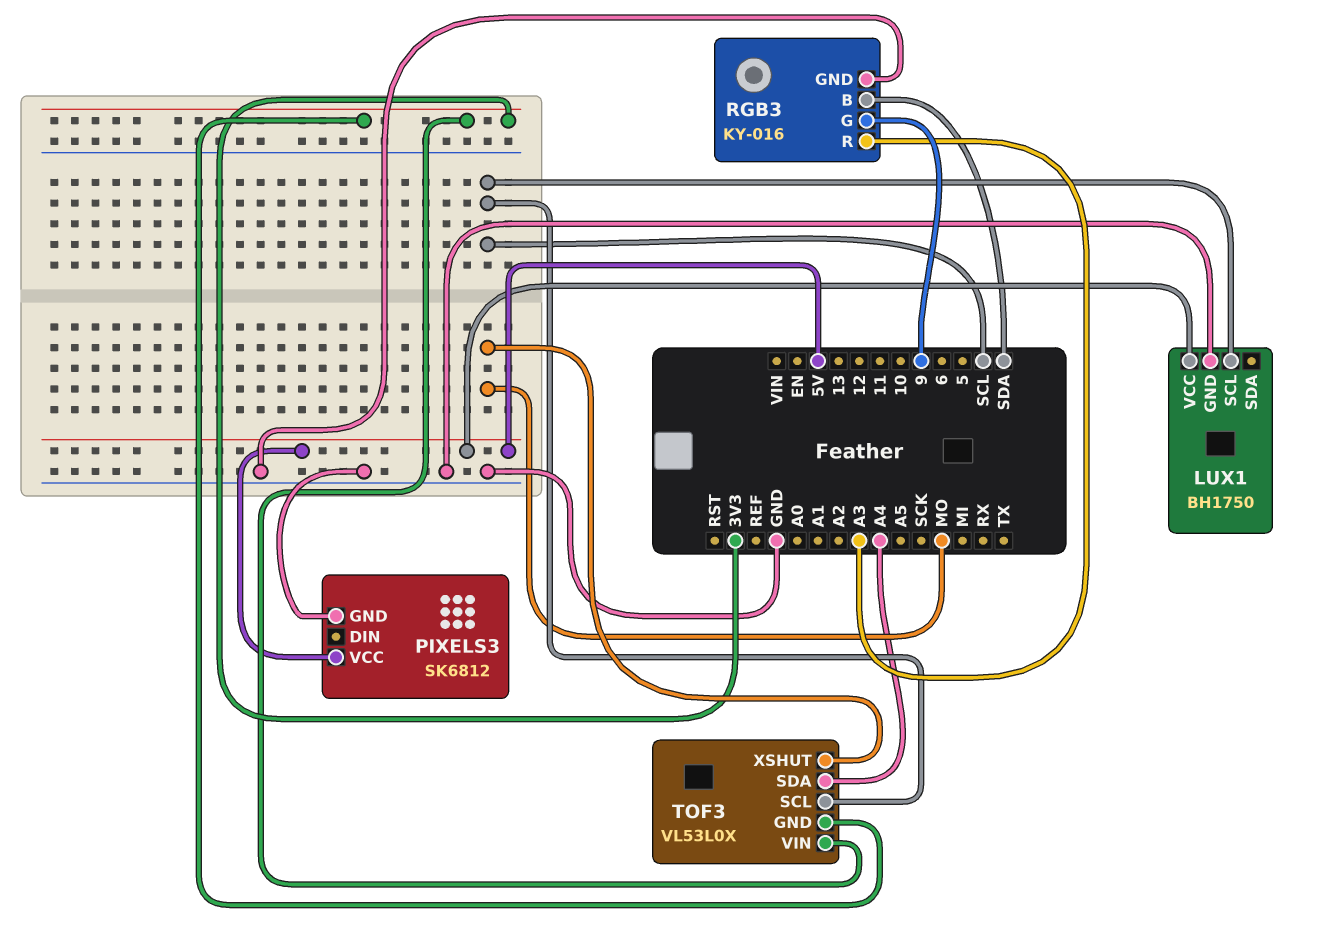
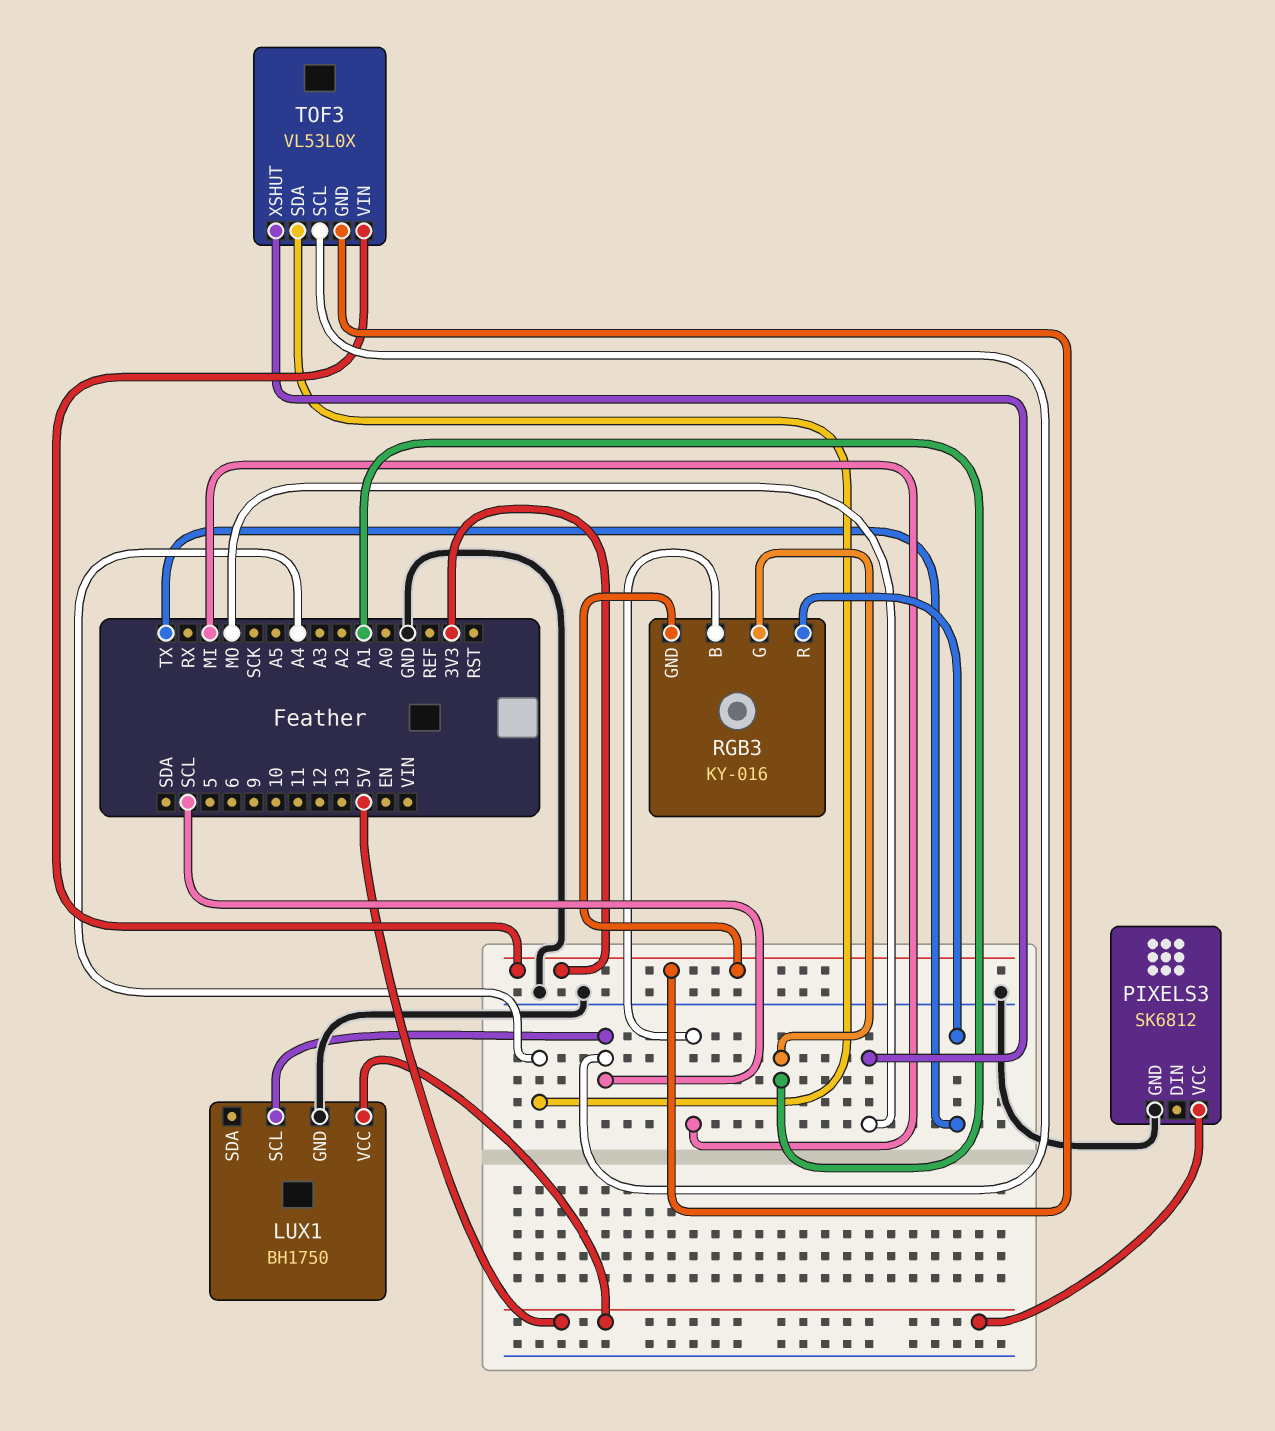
RGB3 pin B: SDA -> MI
RGB3 pin G: 9 -> A1
RGB3 pin GND: GND -> 3V3
RGB3 pin R: A3 -> TX

